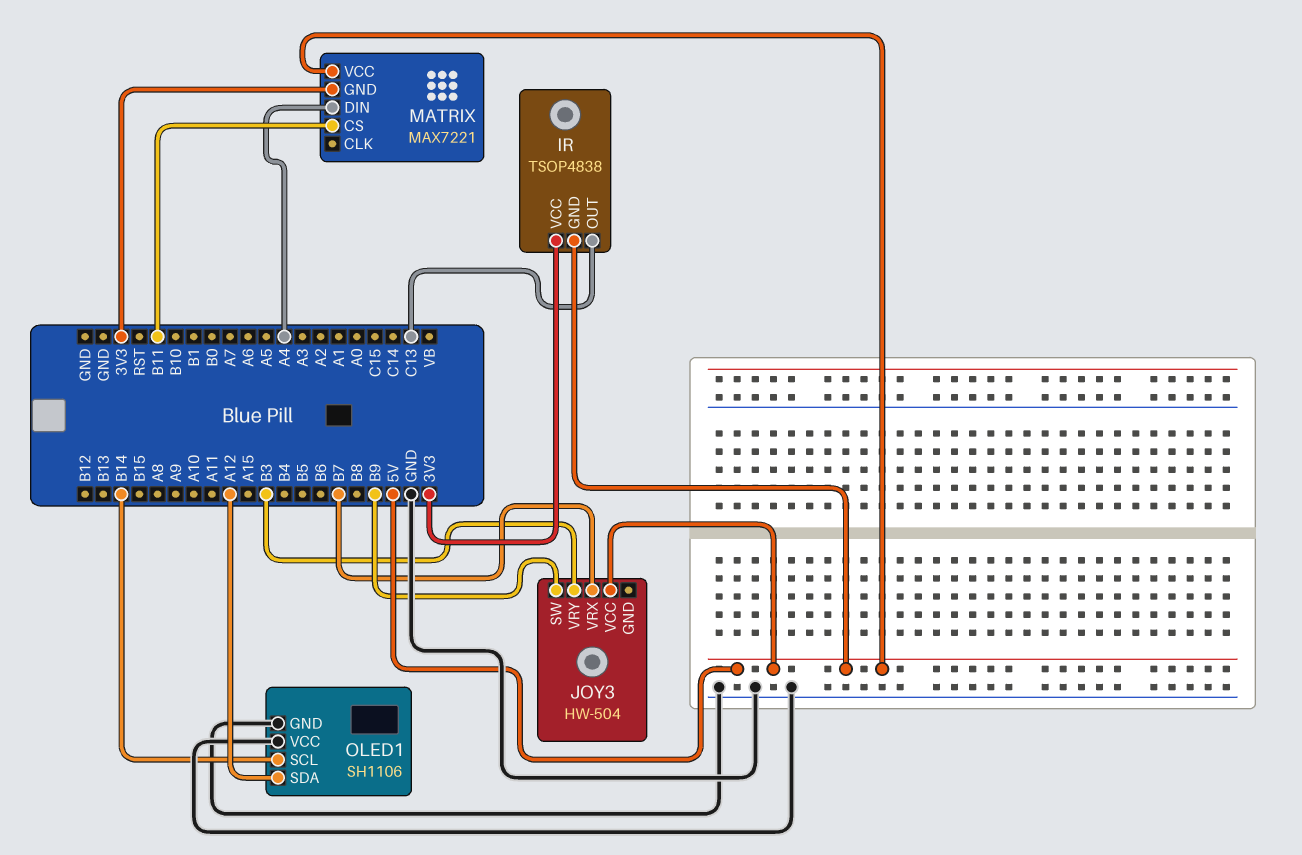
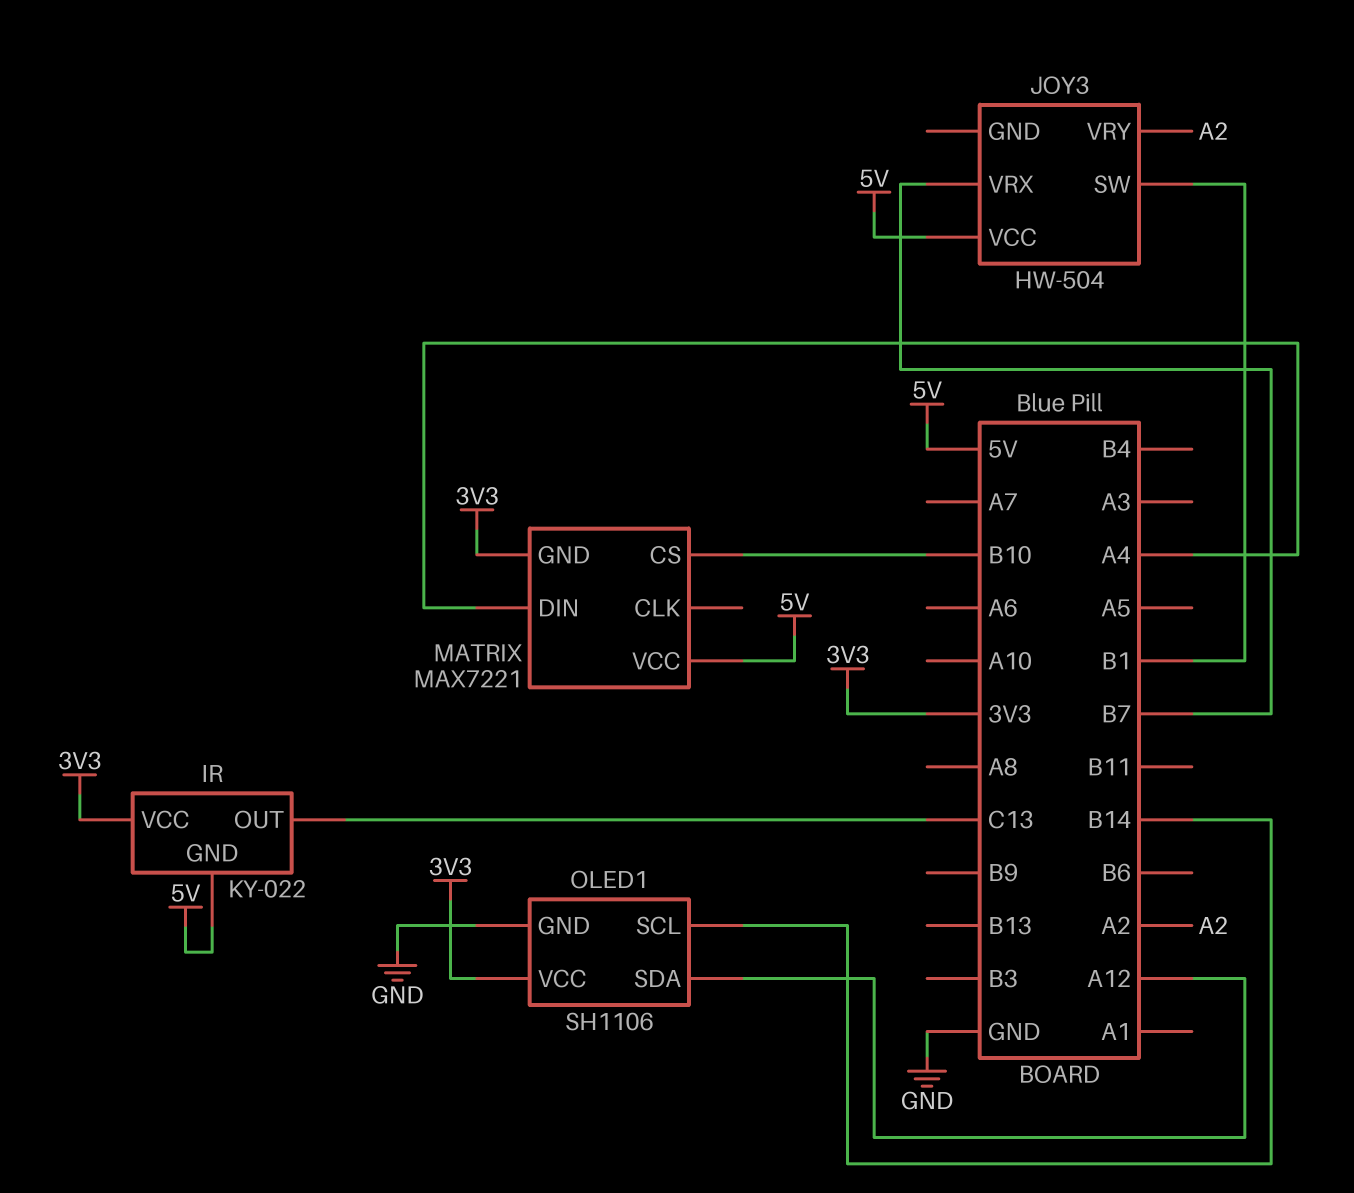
IR: TSOP4838 -> KY-022
JOY3 pin SW: B9 -> B1
JOY3 pin VRY: B3 -> A2
MATRIX pin CS: B11 -> B10
OLED1 pin VCC: GND -> 3V3

